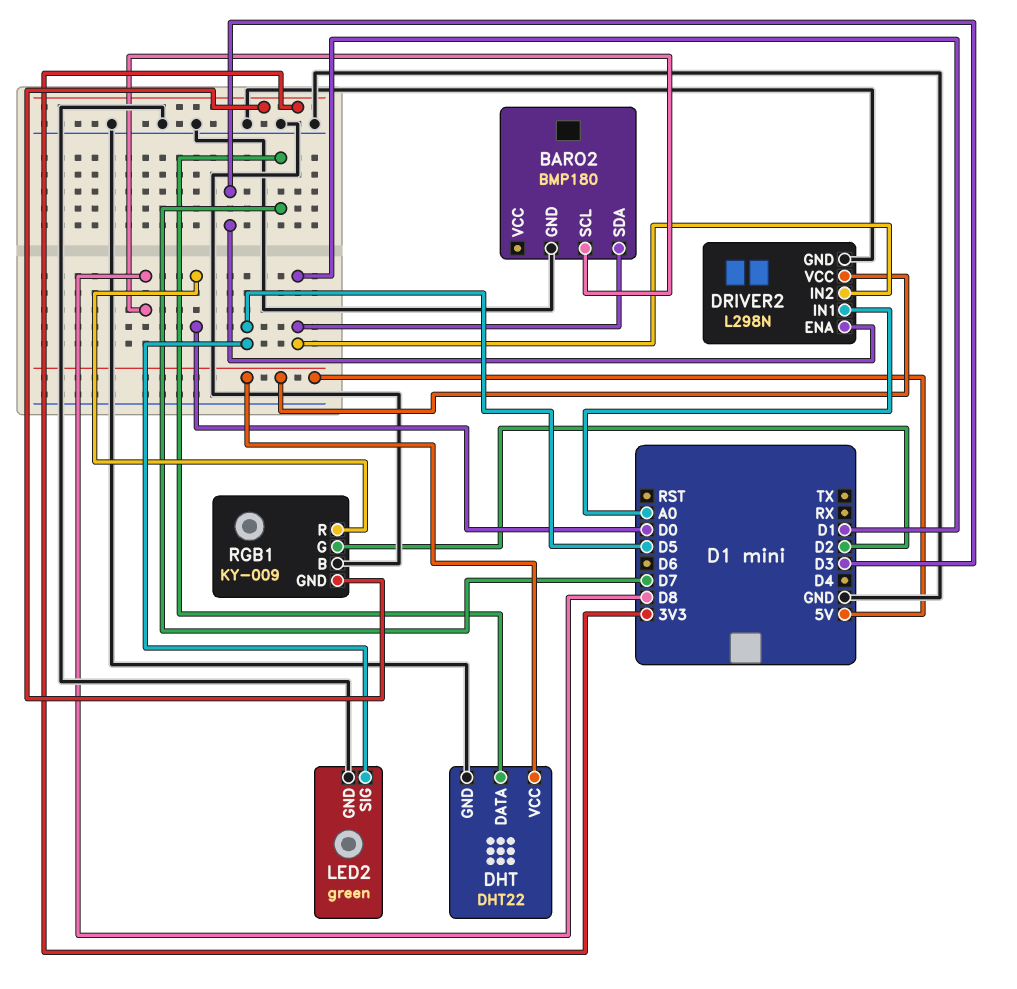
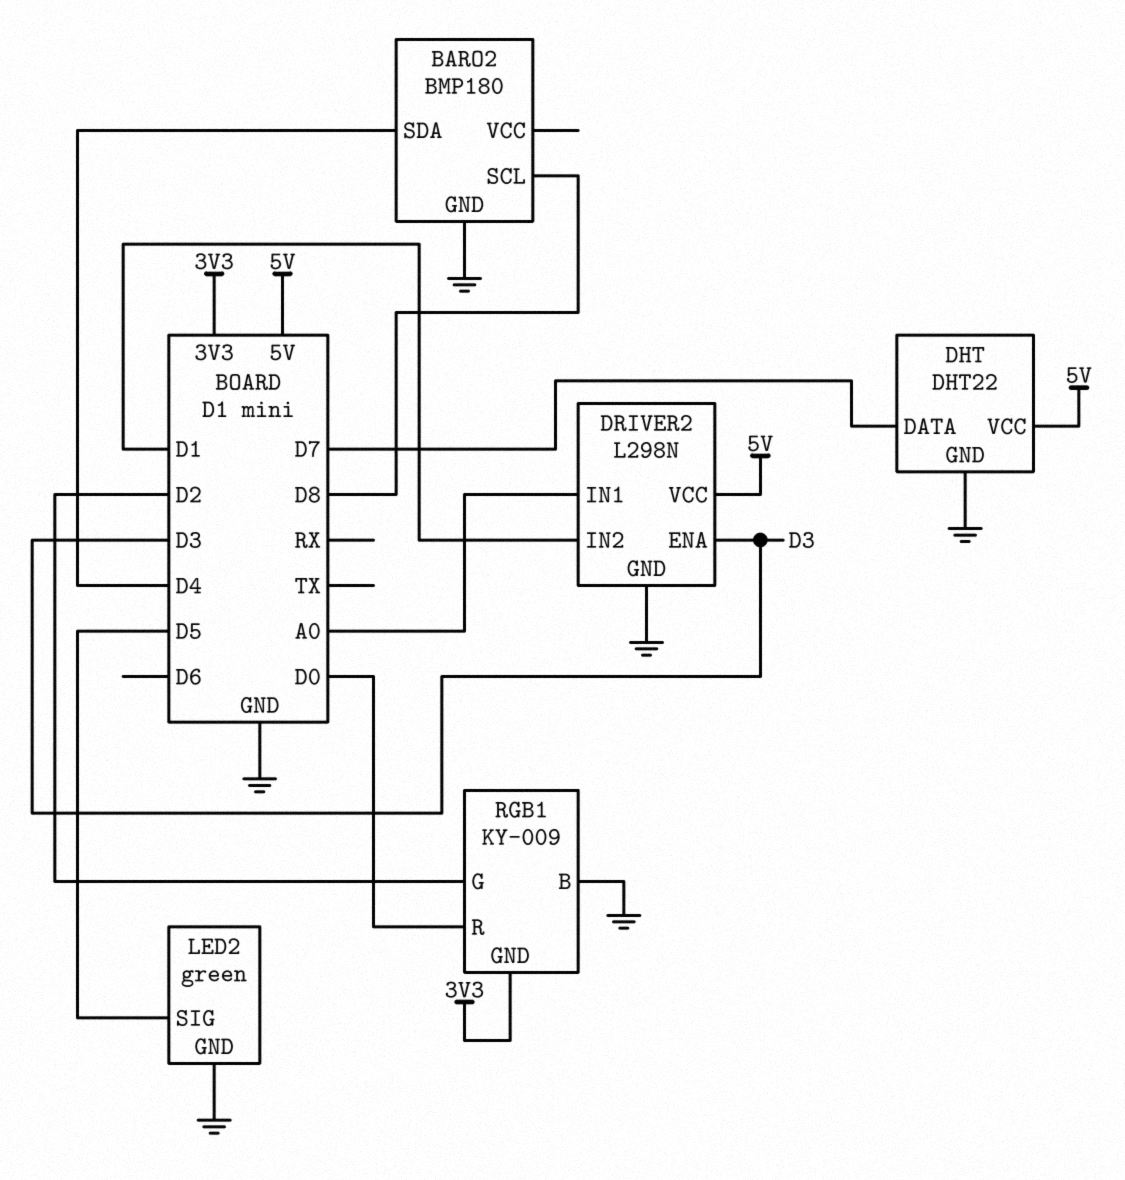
BARO2 pin SDA: D1 -> D4

